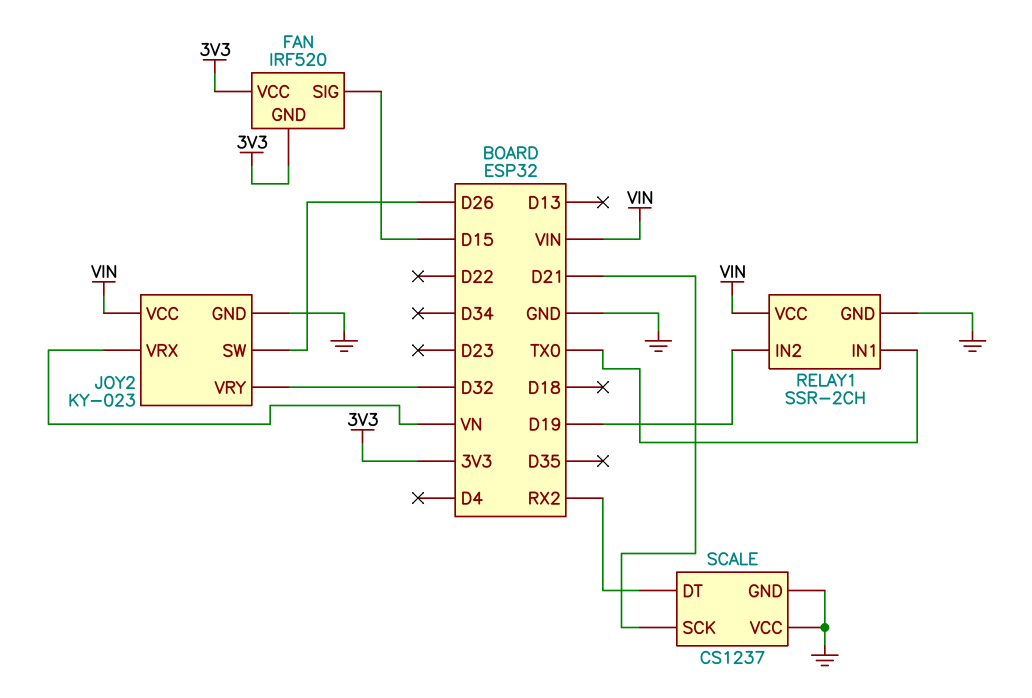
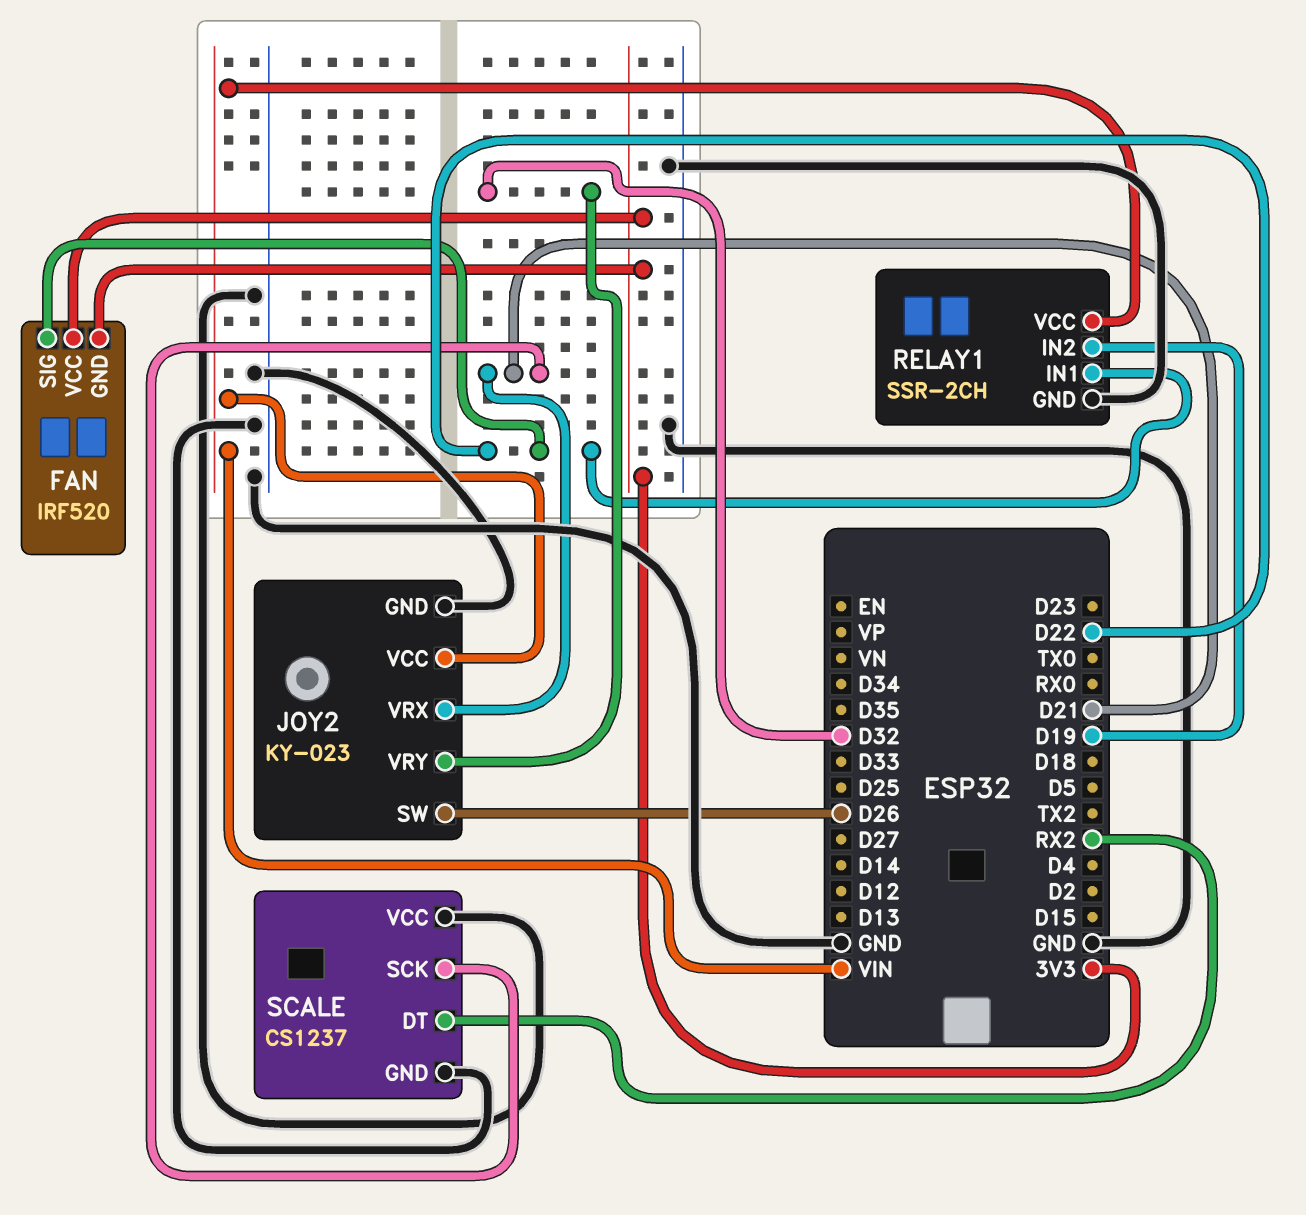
FAN pin SIG: D15 -> D22
JOY2 pin VRX: VN -> D21
RELAY1 pin IN1: TX0 -> D22

